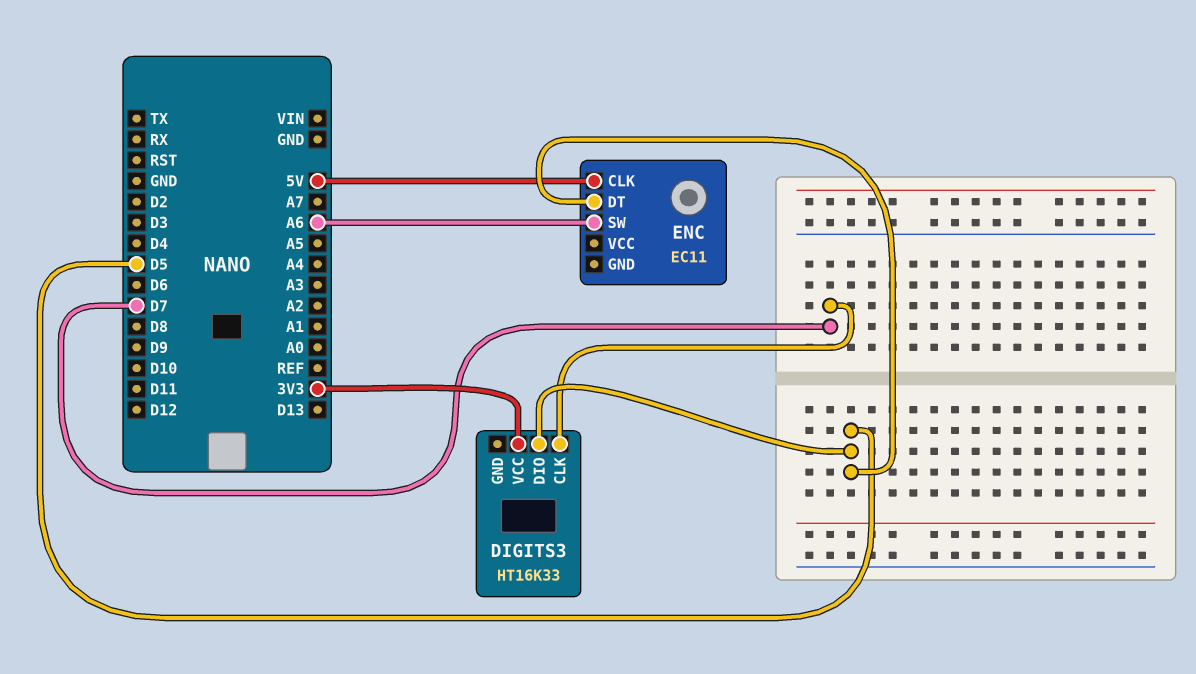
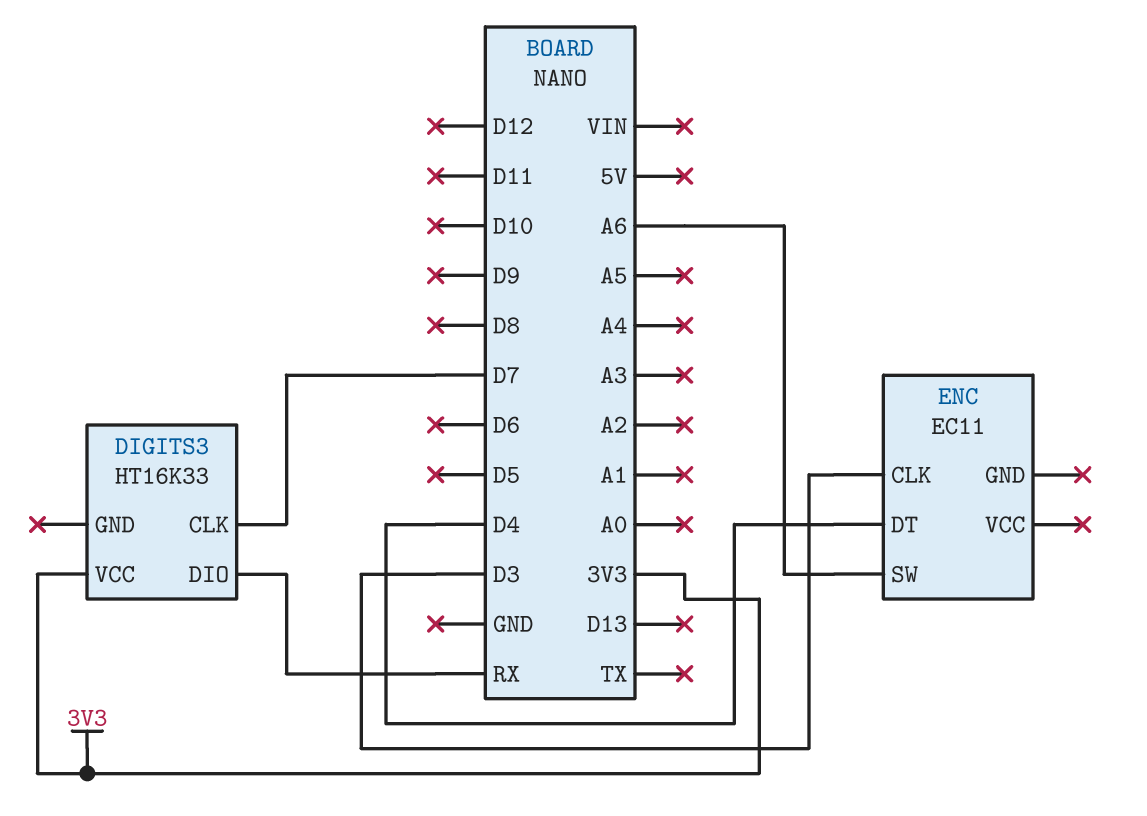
DIGITS3 pin DIO: D5 -> RX
ENC pin CLK: 5V -> D3
ENC pin DT: D5 -> D4

